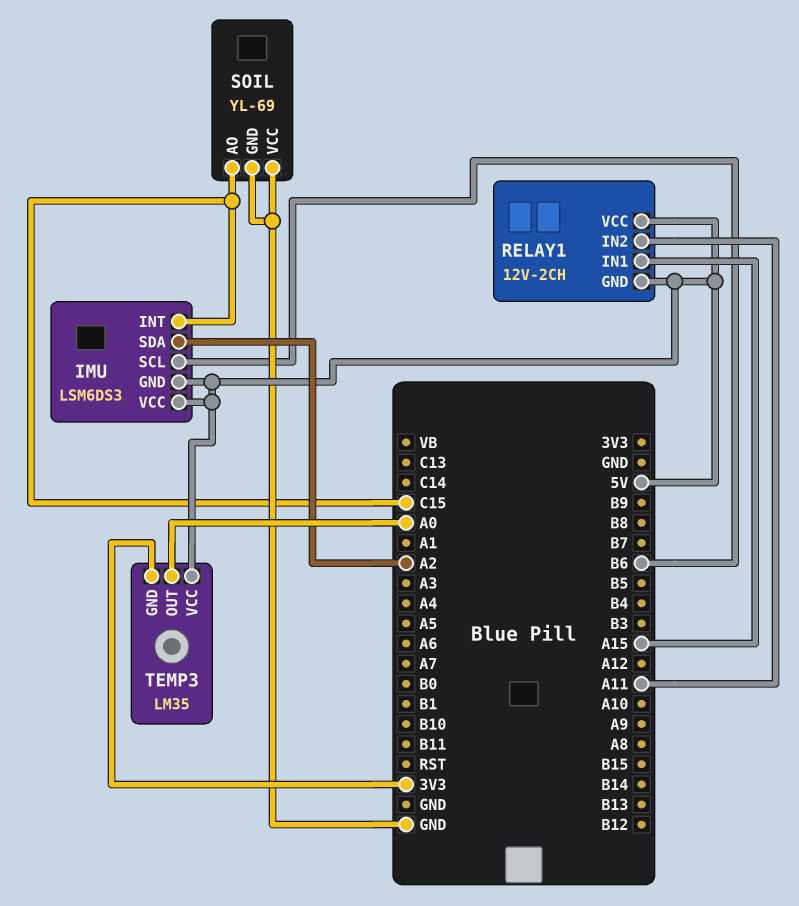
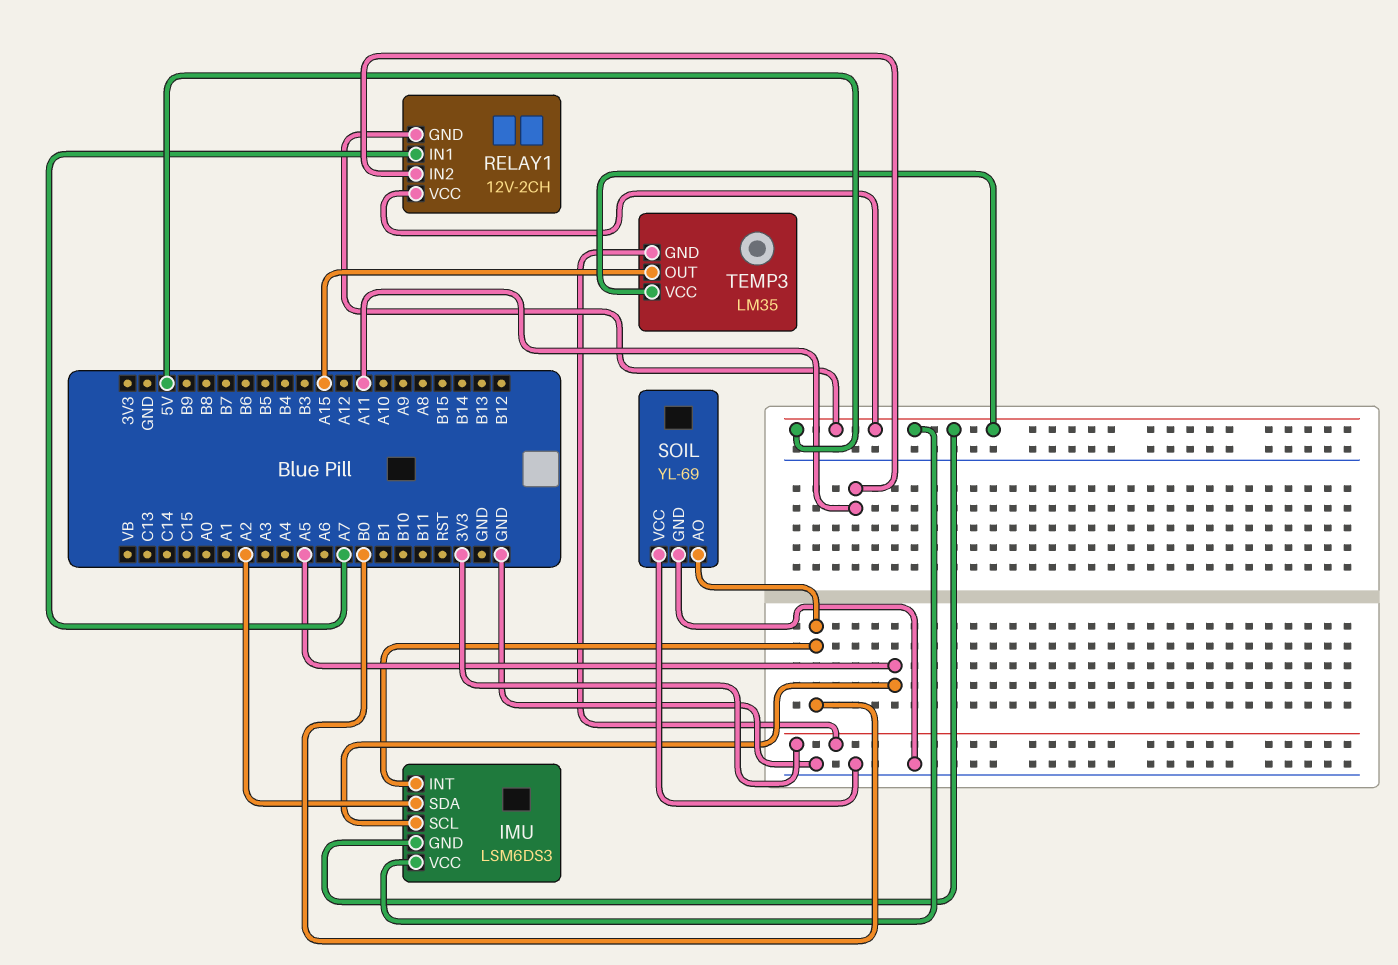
IMU pin INT: C15 -> B0
IMU pin SCL: B6 -> A5
RELAY1 pin IN1: A15 -> A7
SOIL pin AO: C15 -> B0
TEMP3 pin OUT: A0 -> A15

